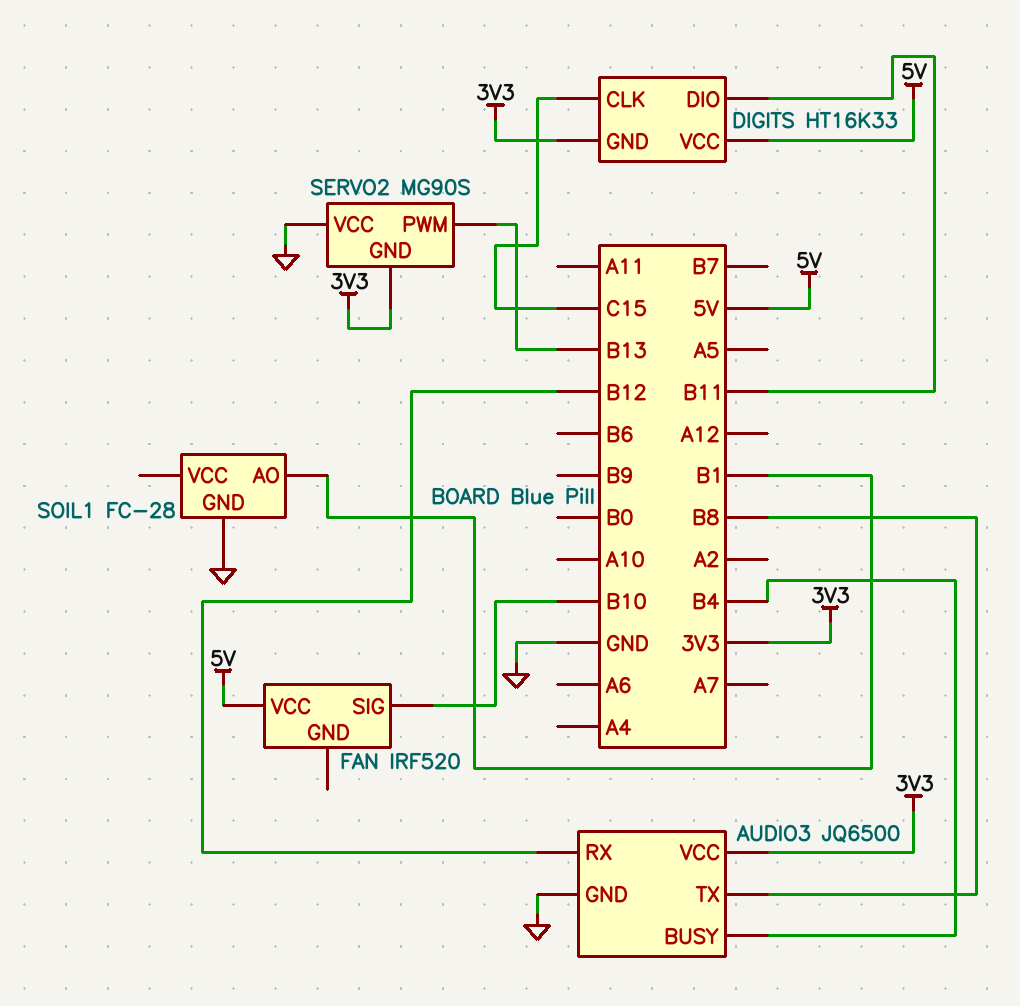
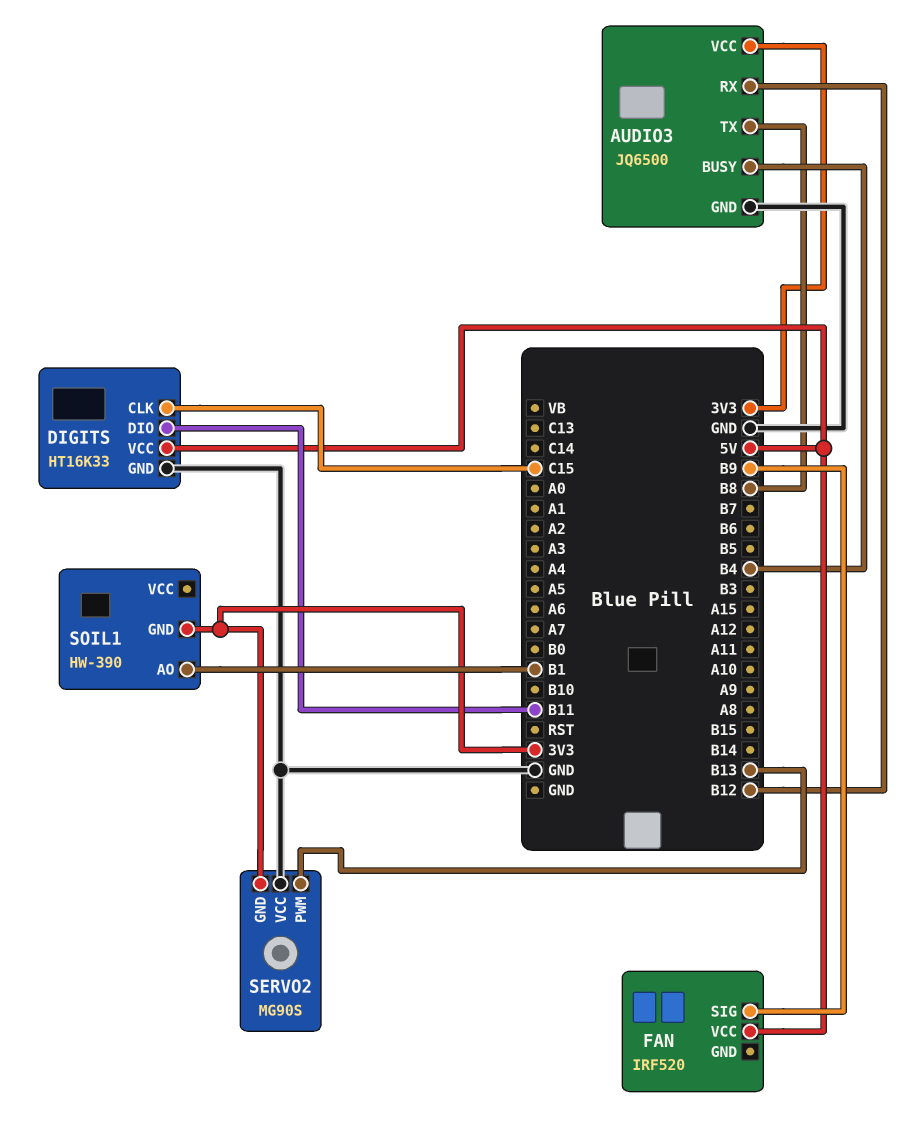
DIGITS pin GND: 3V3 -> GND
FAN pin SIG: B10 -> B9
SOIL1: FC-28 -> HW-390
SOIL1 pin GND: GND -> 3V3

